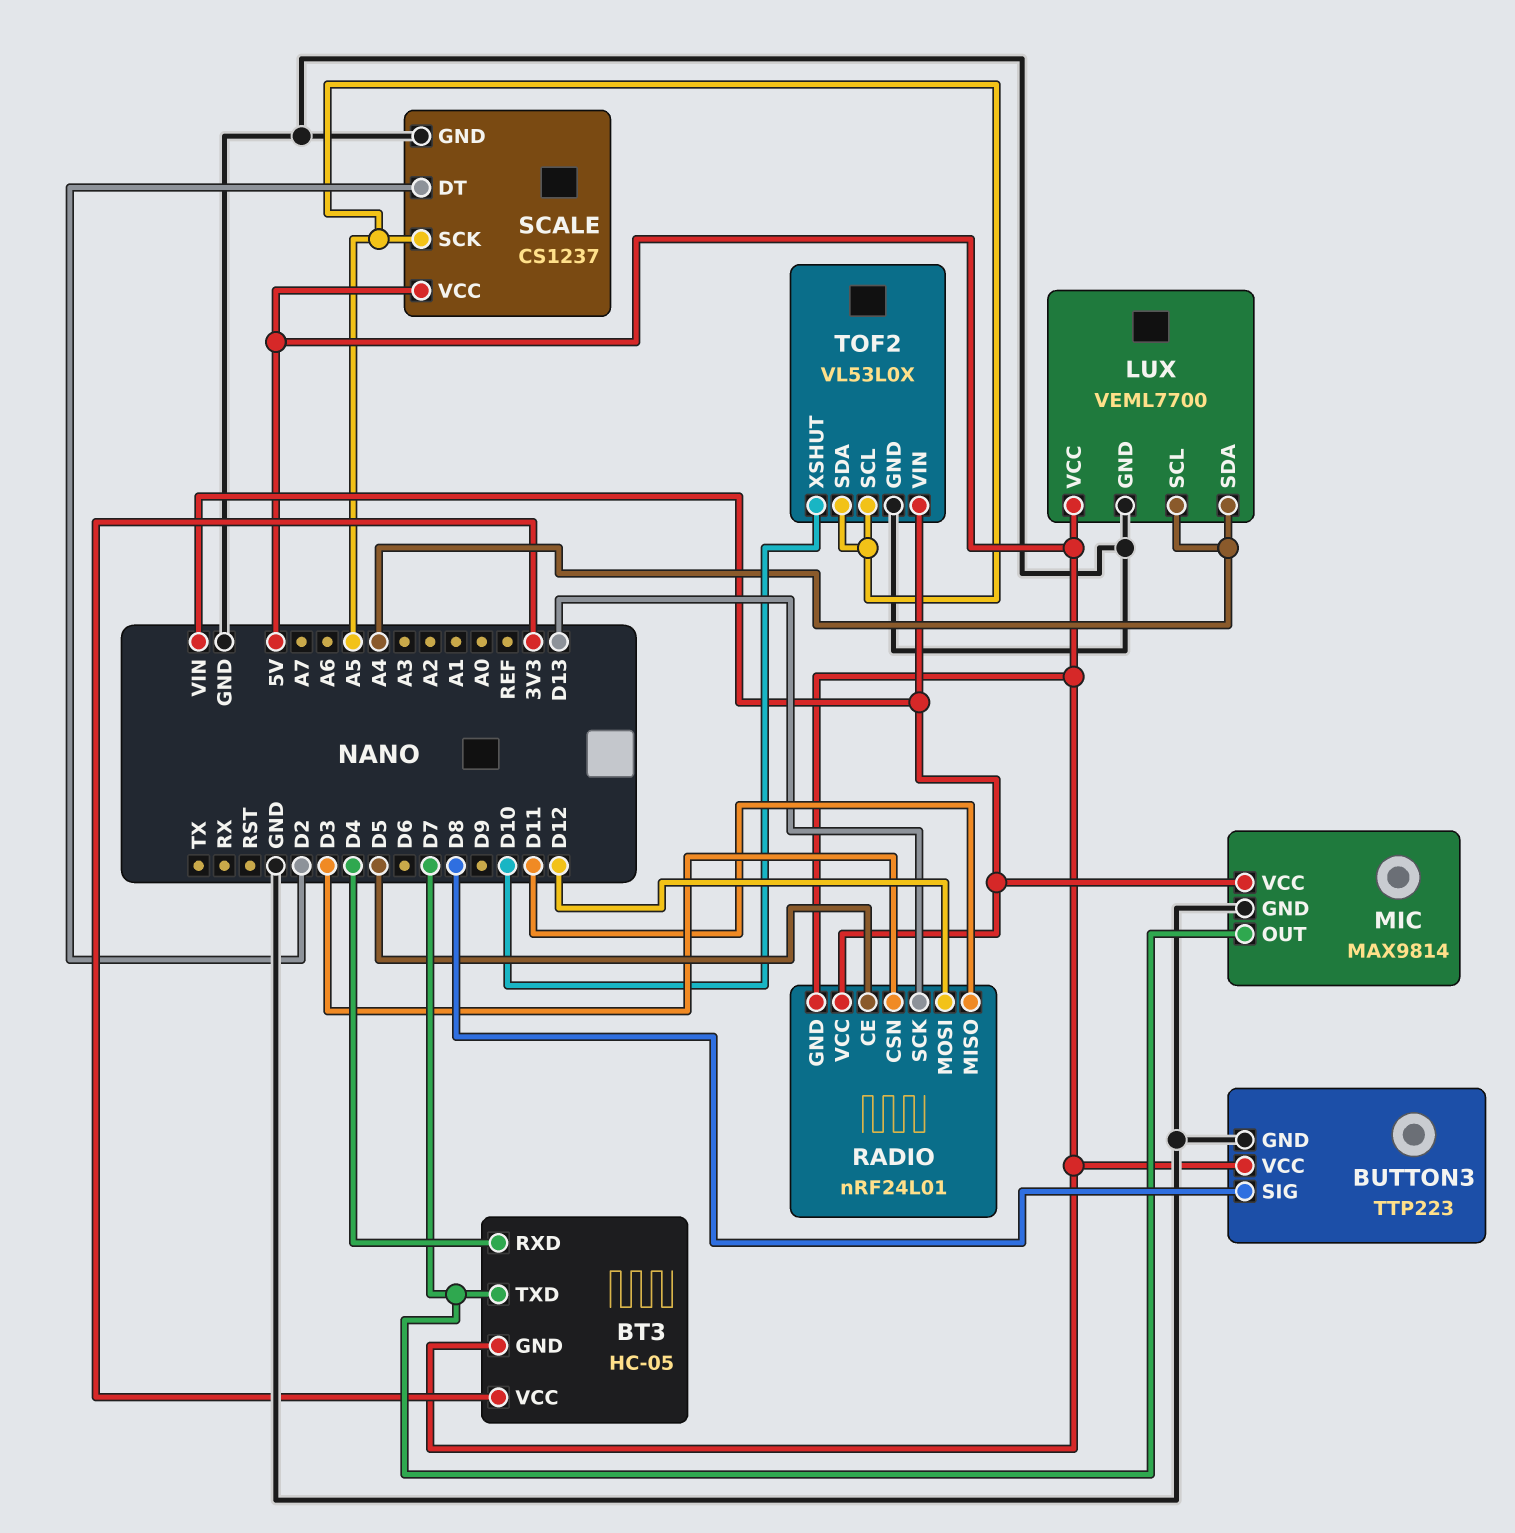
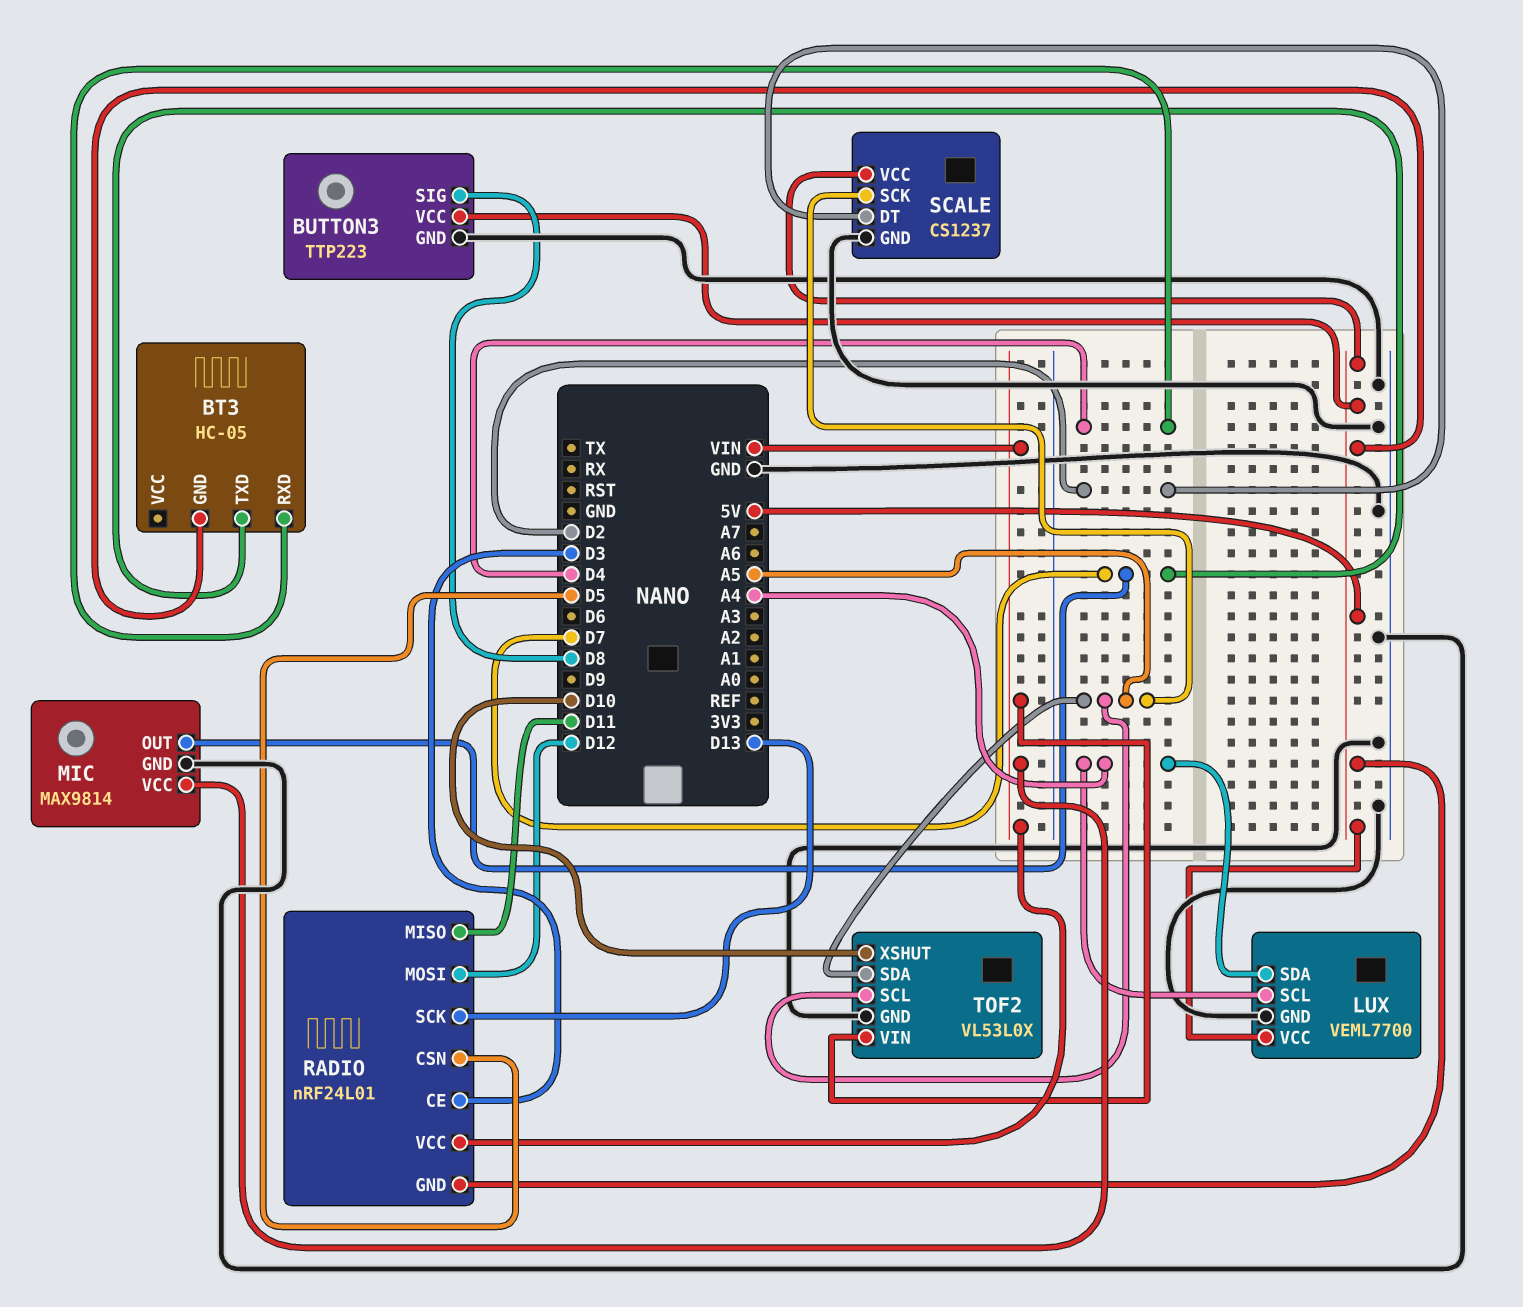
BT3 pin VCC: 3V3 -> none
RADIO pin CE: D5 -> D3
RADIO pin CSN: D3 -> D5

